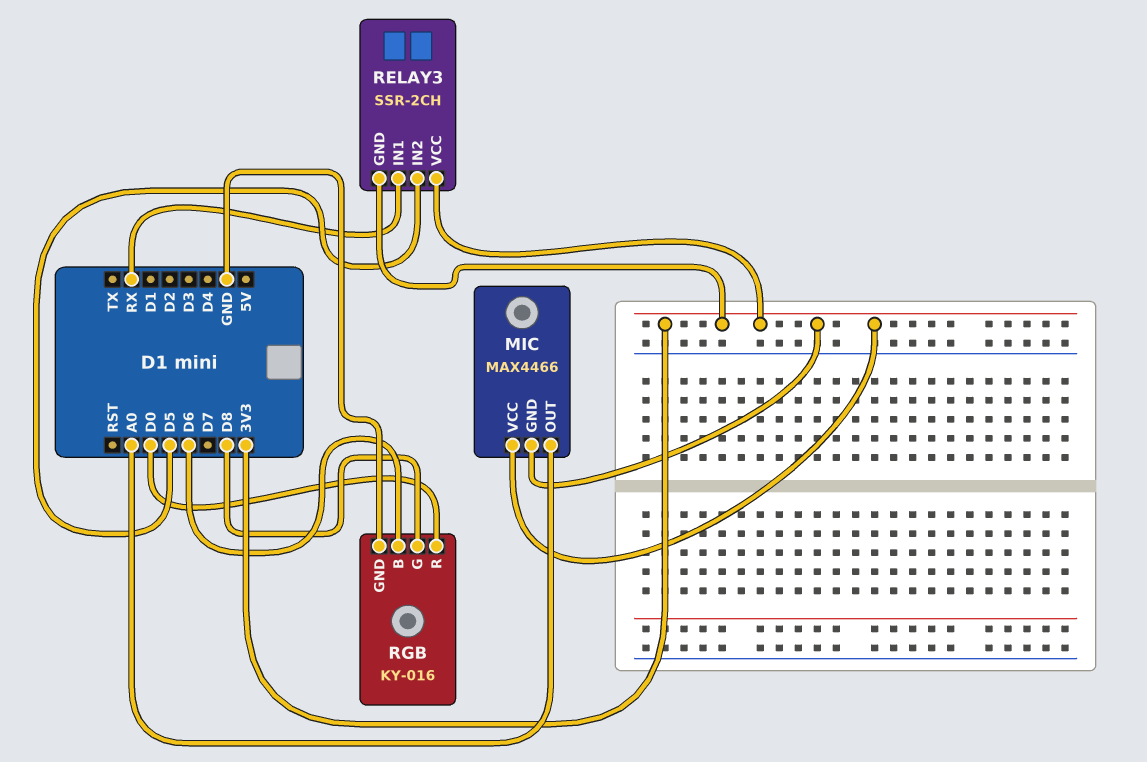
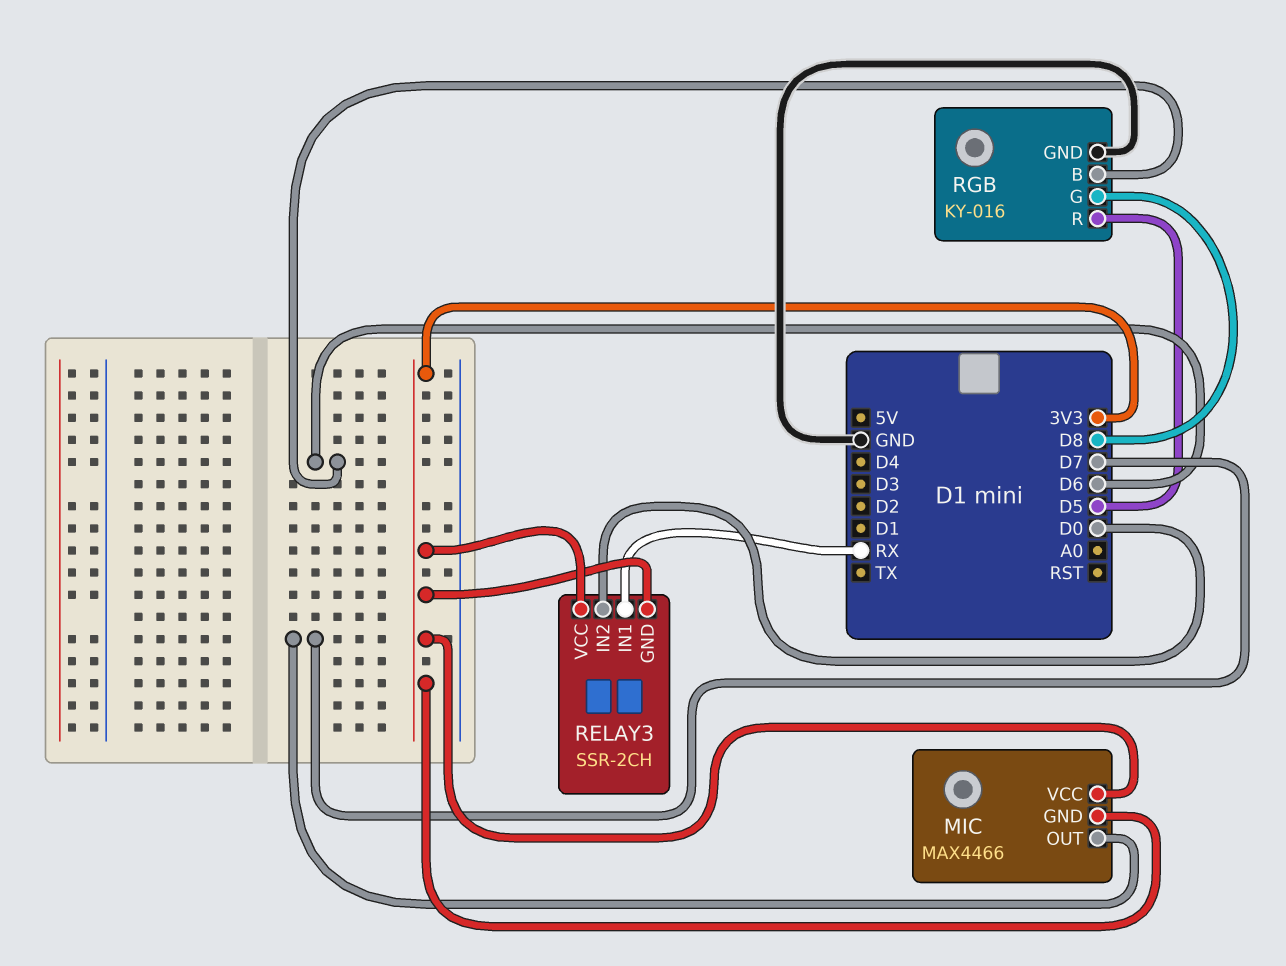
MIC pin OUT: A0 -> D7
RELAY3 pin IN2: D5 -> D0
RGB pin R: D0 -> D5

